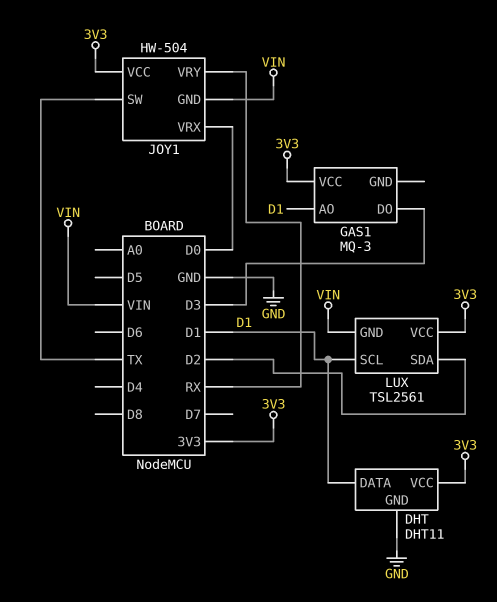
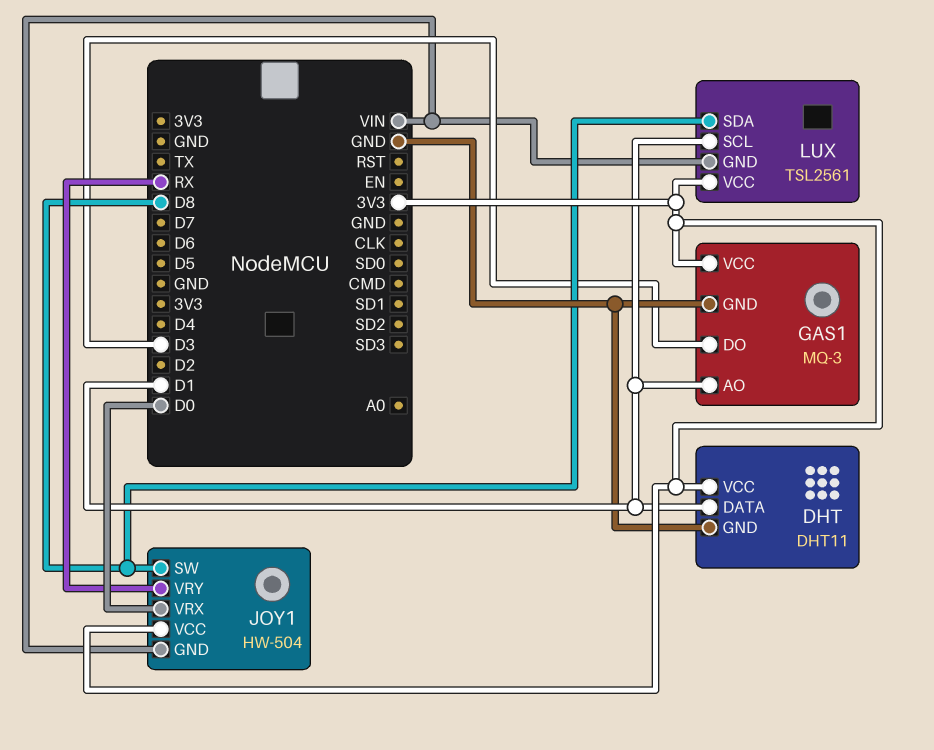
GAS1 pin GND: none -> GND
JOY1 pin SW: TX -> D8
LUX pin SDA: D2 -> D8

